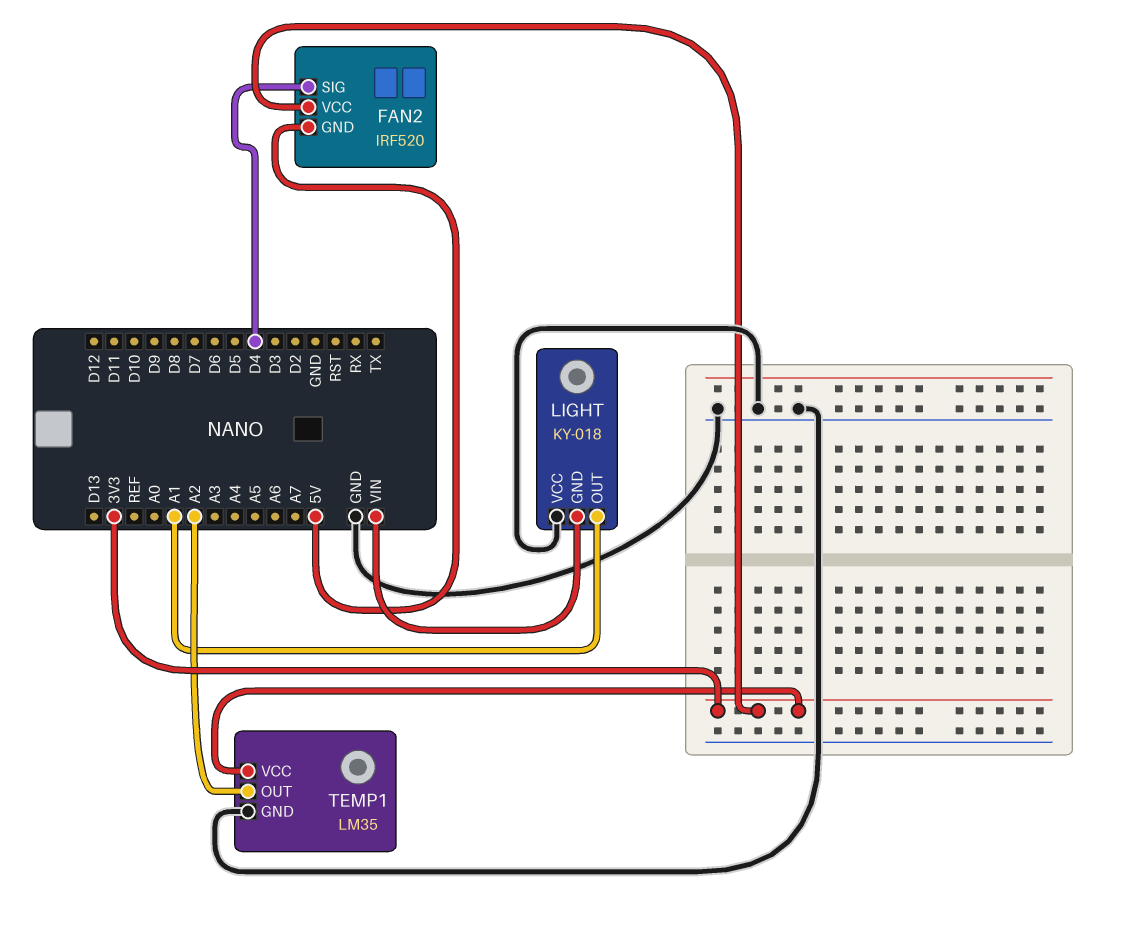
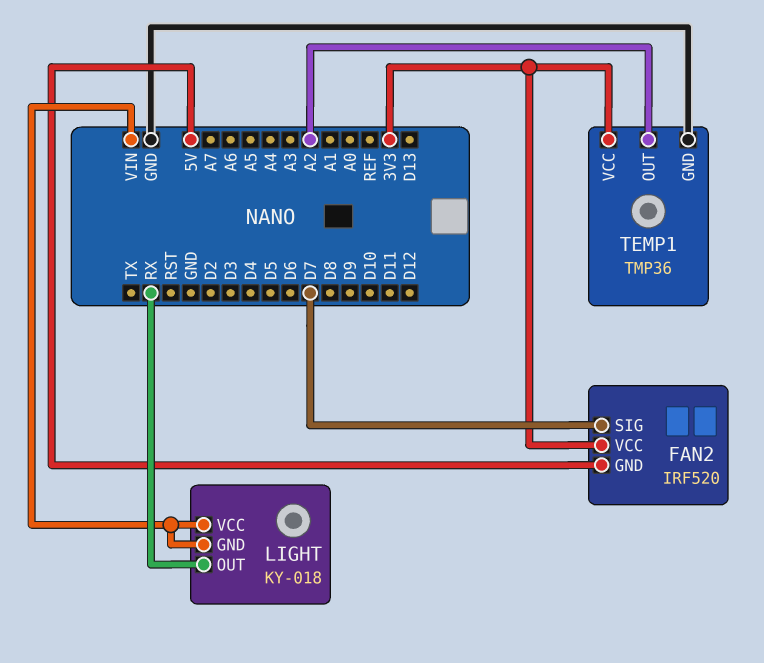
FAN2 pin SIG: D4 -> D7
LIGHT pin OUT: A1 -> RX
LIGHT pin VCC: GND -> VIN
TEMP1: LM35 -> TMP36

